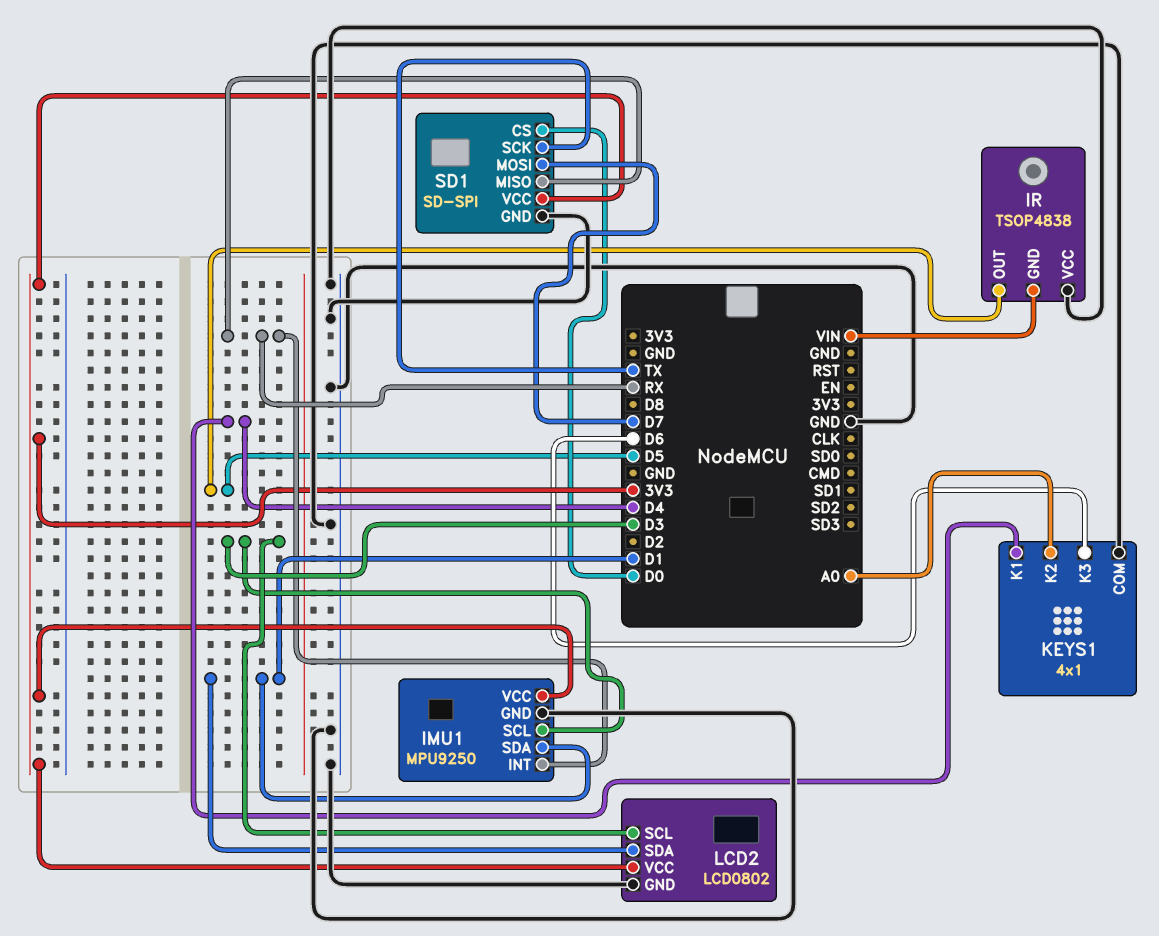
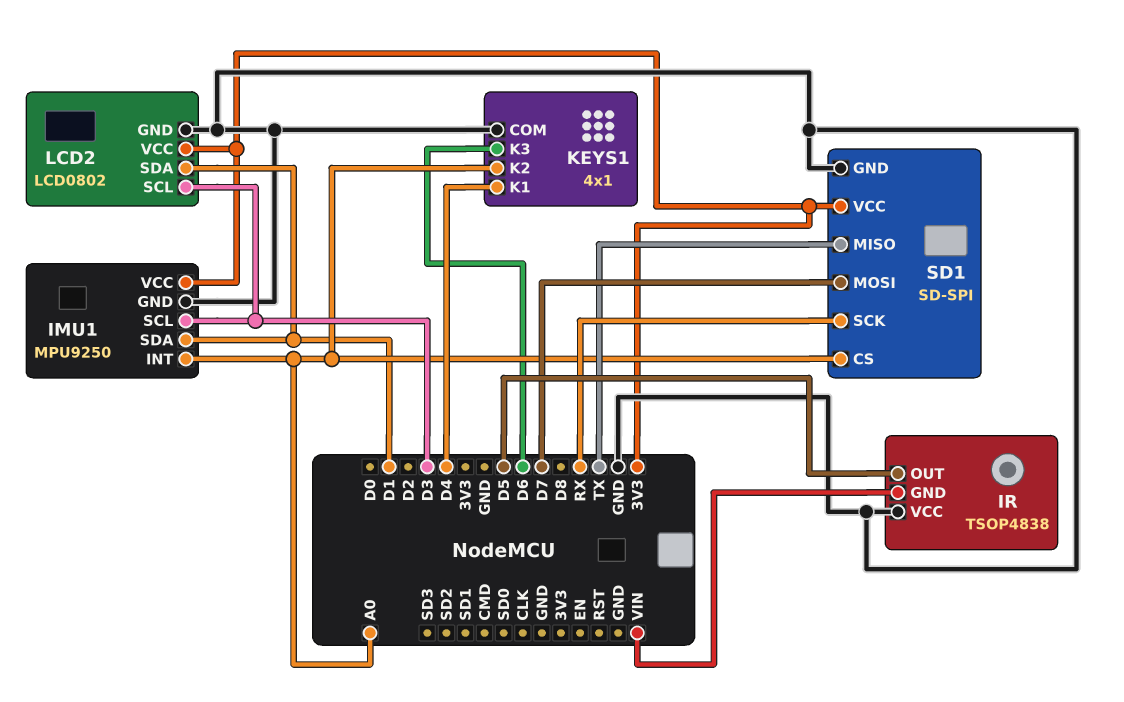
IMU1 pin INT: RX -> A0
SD1 pin CS: D0 -> A0
SD1 pin MISO: RX -> TX
SD1 pin SCK: TX -> RX

